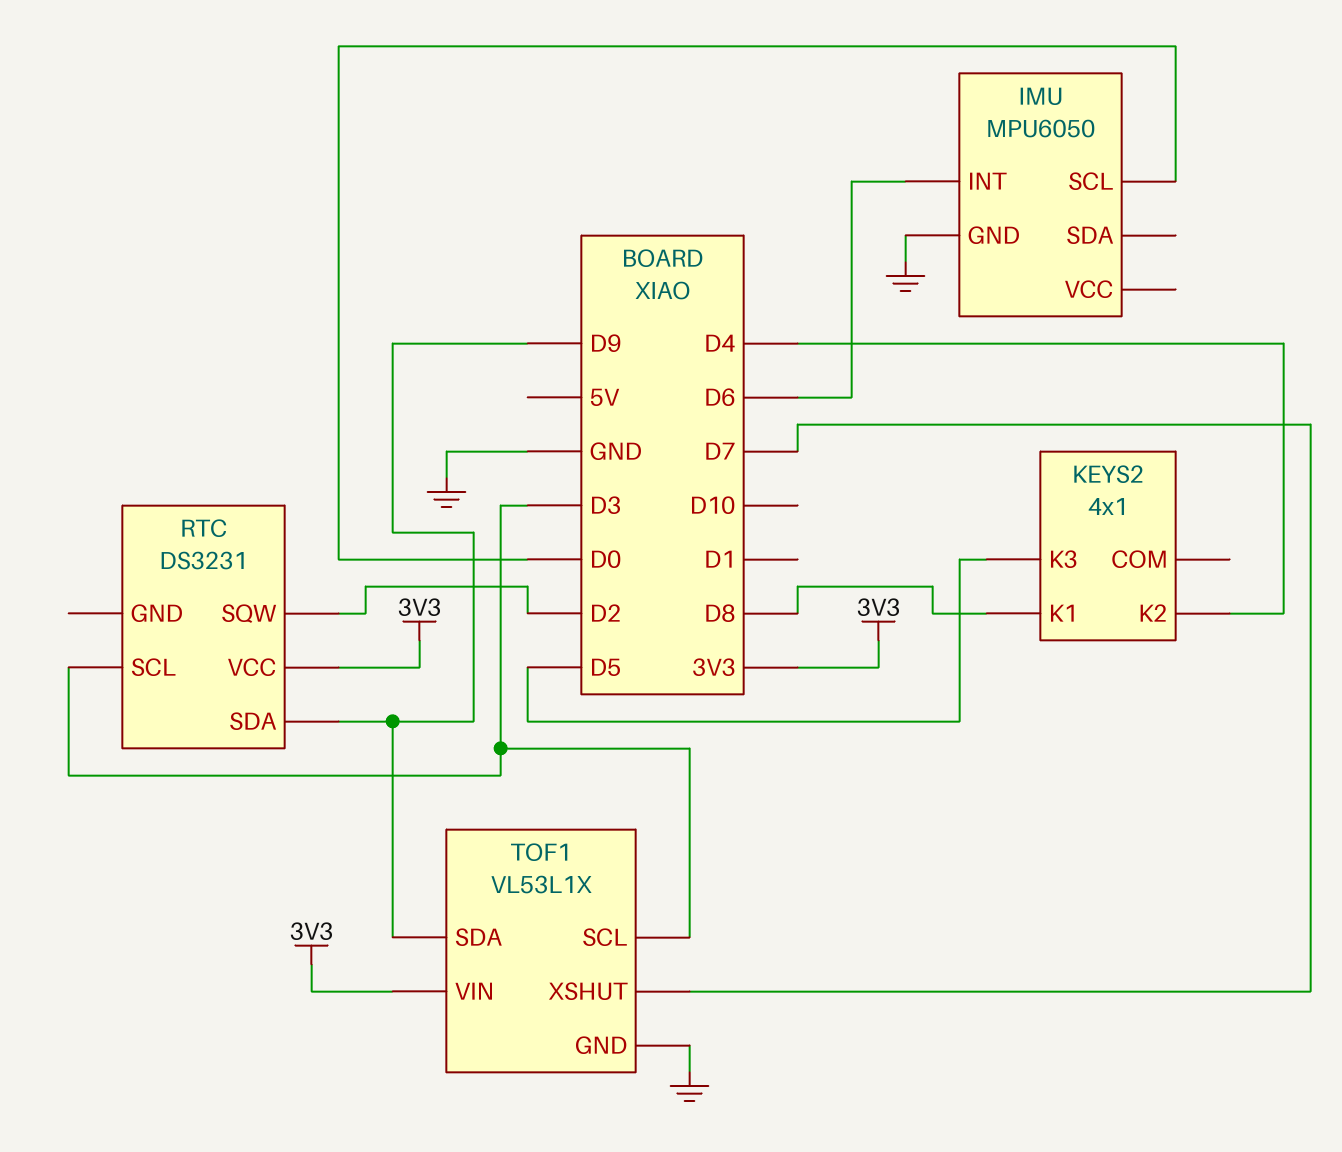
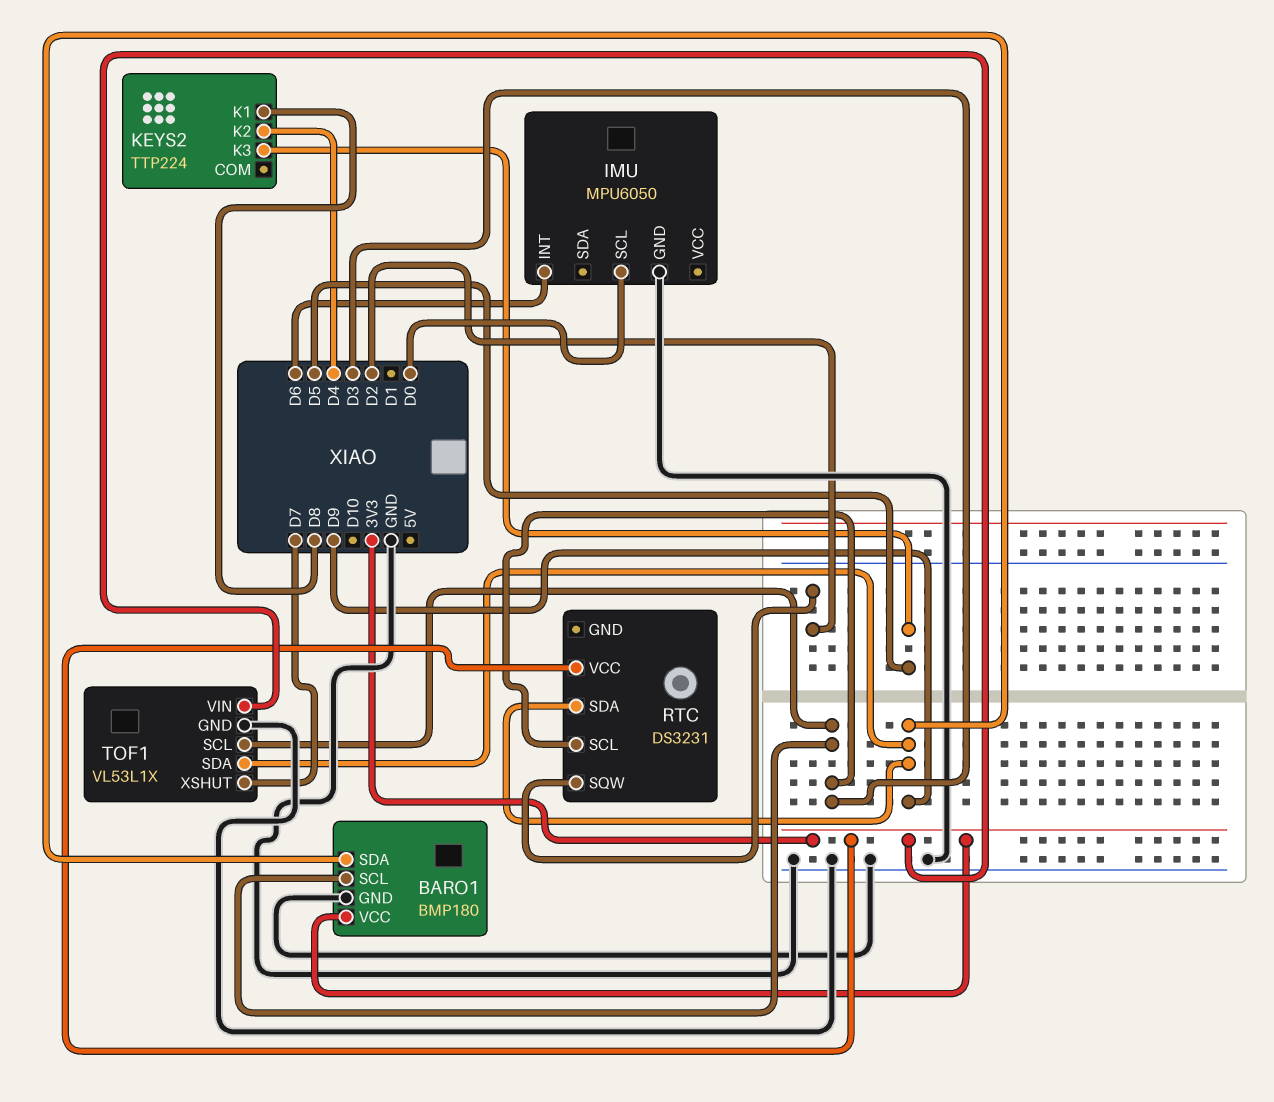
BARO1: none -> BMP180
BARO1 pin GND: none -> GND
BARO1 pin SCL: none -> D3
BARO1 pin SDA: none -> D9
BARO1 pin VCC: none -> 3V3
KEYS2: 4x1 -> TTP224

